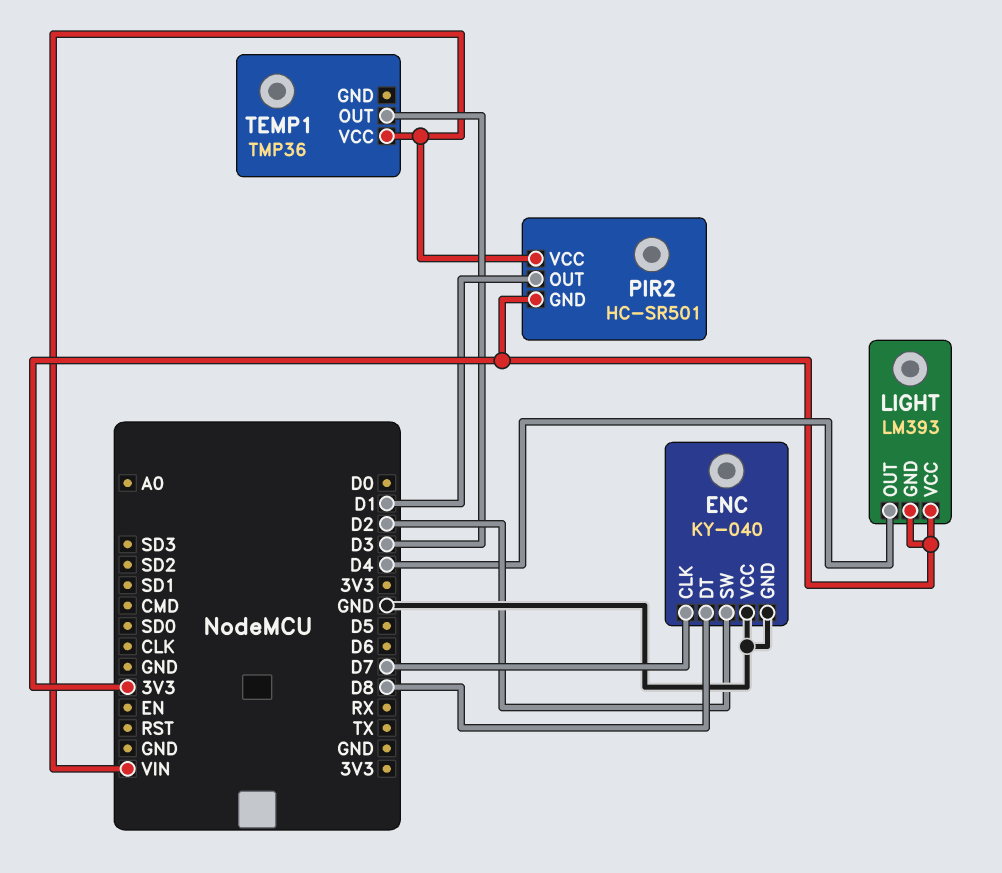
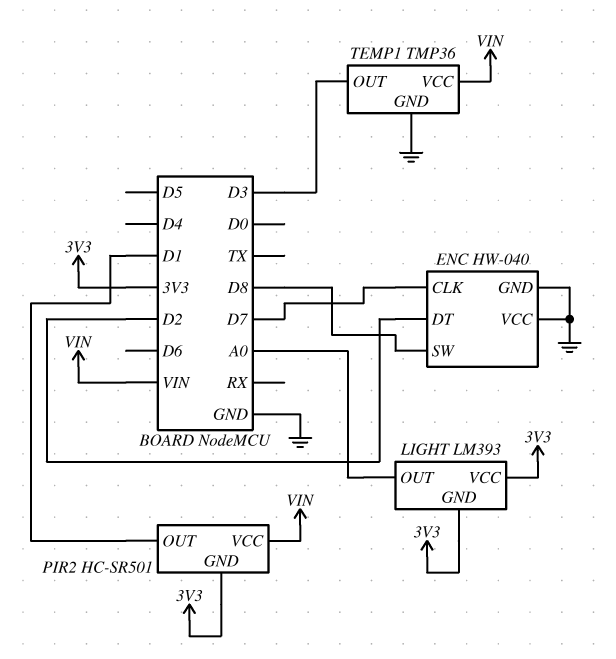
ENC: KY-040 -> HW-040
ENC pin DT: D8 -> D2
ENC pin SW: D2 -> D8
LIGHT pin OUT: D4 -> A0
TEMP1 pin GND: none -> GND

